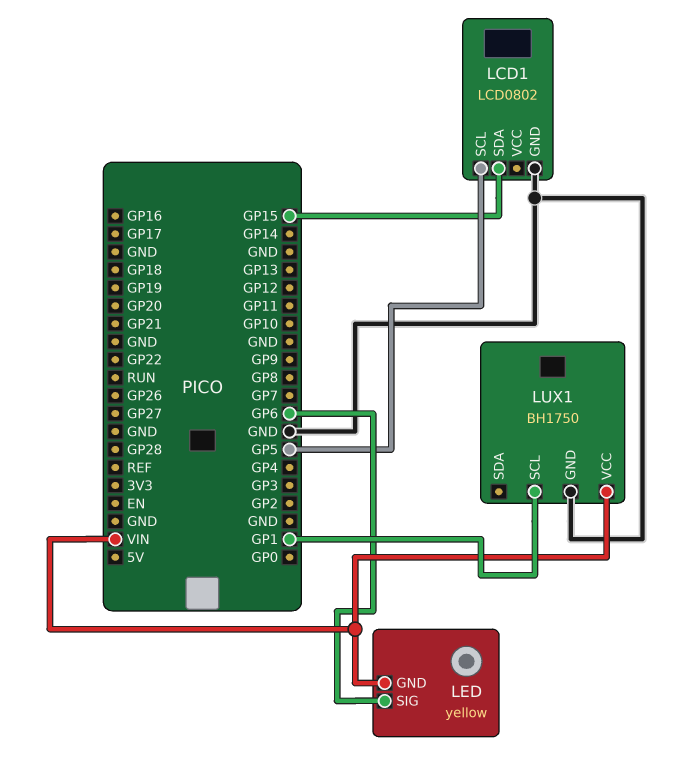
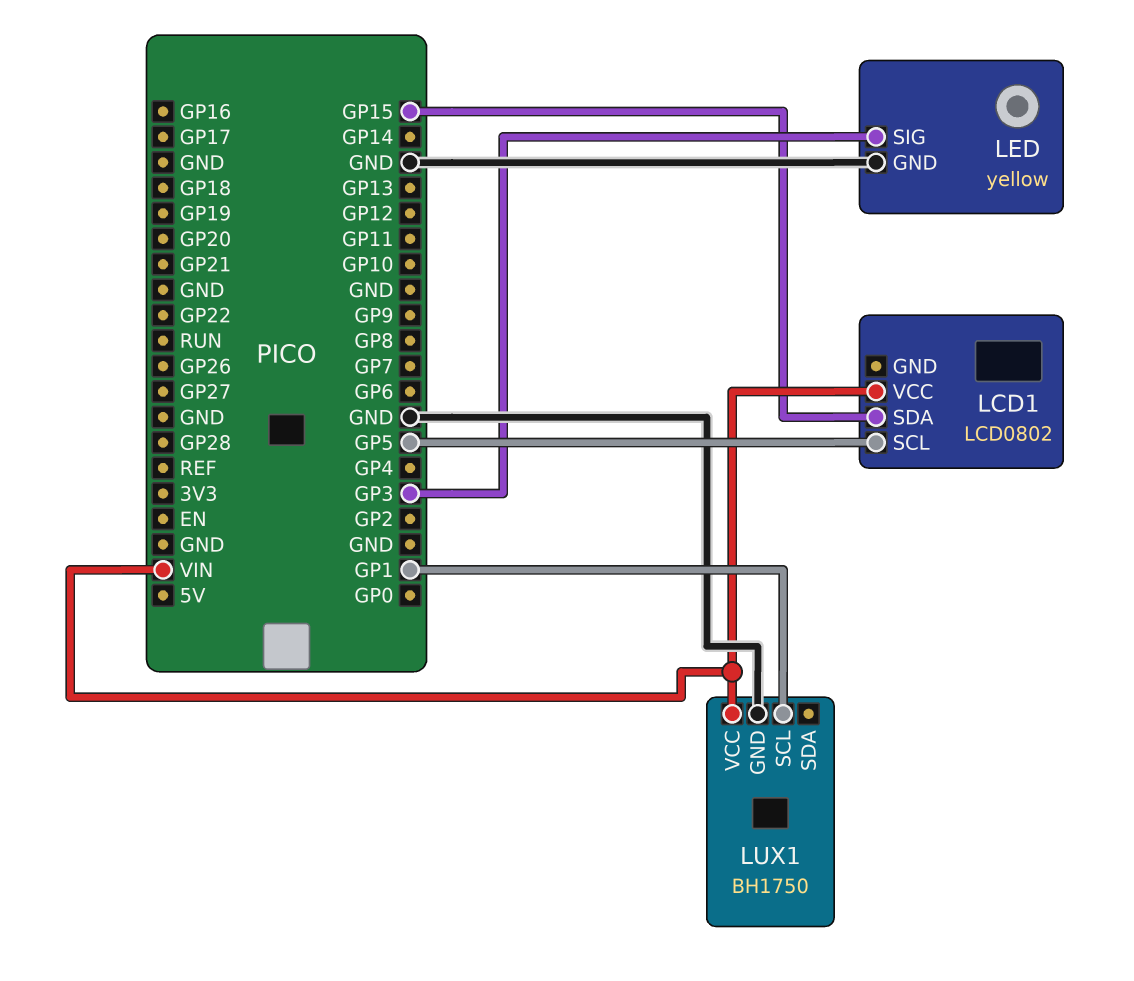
LCD1 pin GND: GND -> none
LCD1 pin VCC: none -> VIN
LED pin GND: VIN -> GND
LED pin SIG: GP6 -> GP3

